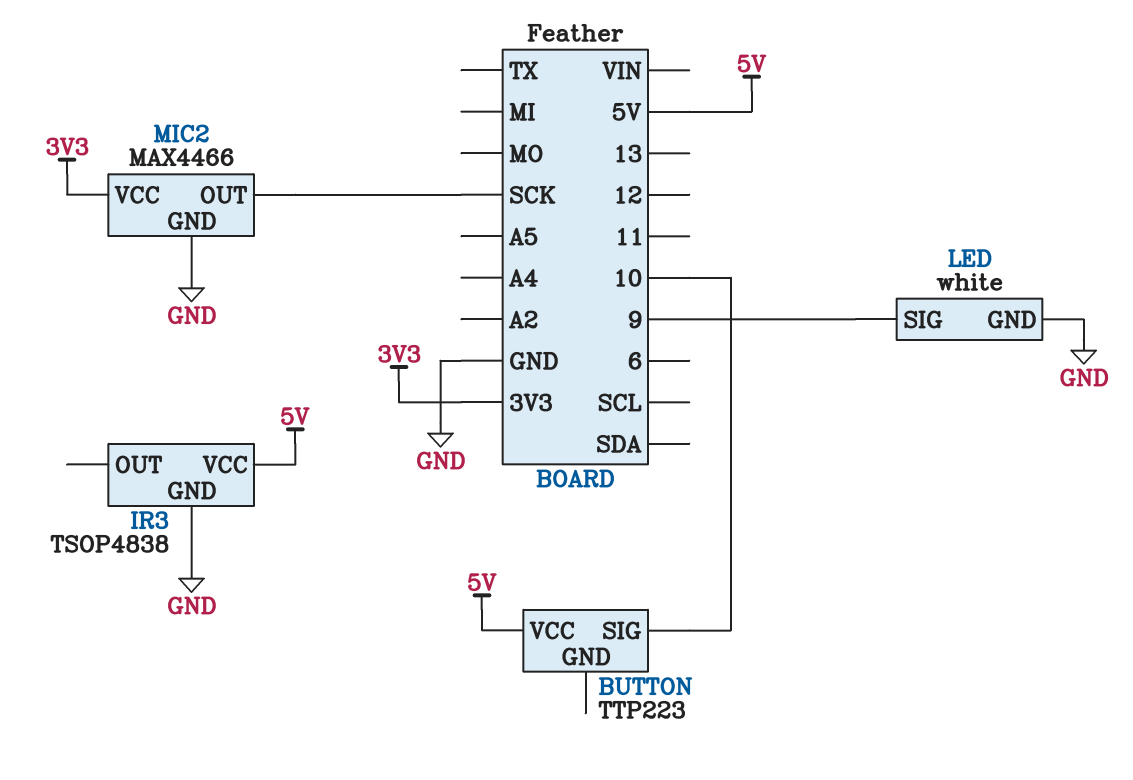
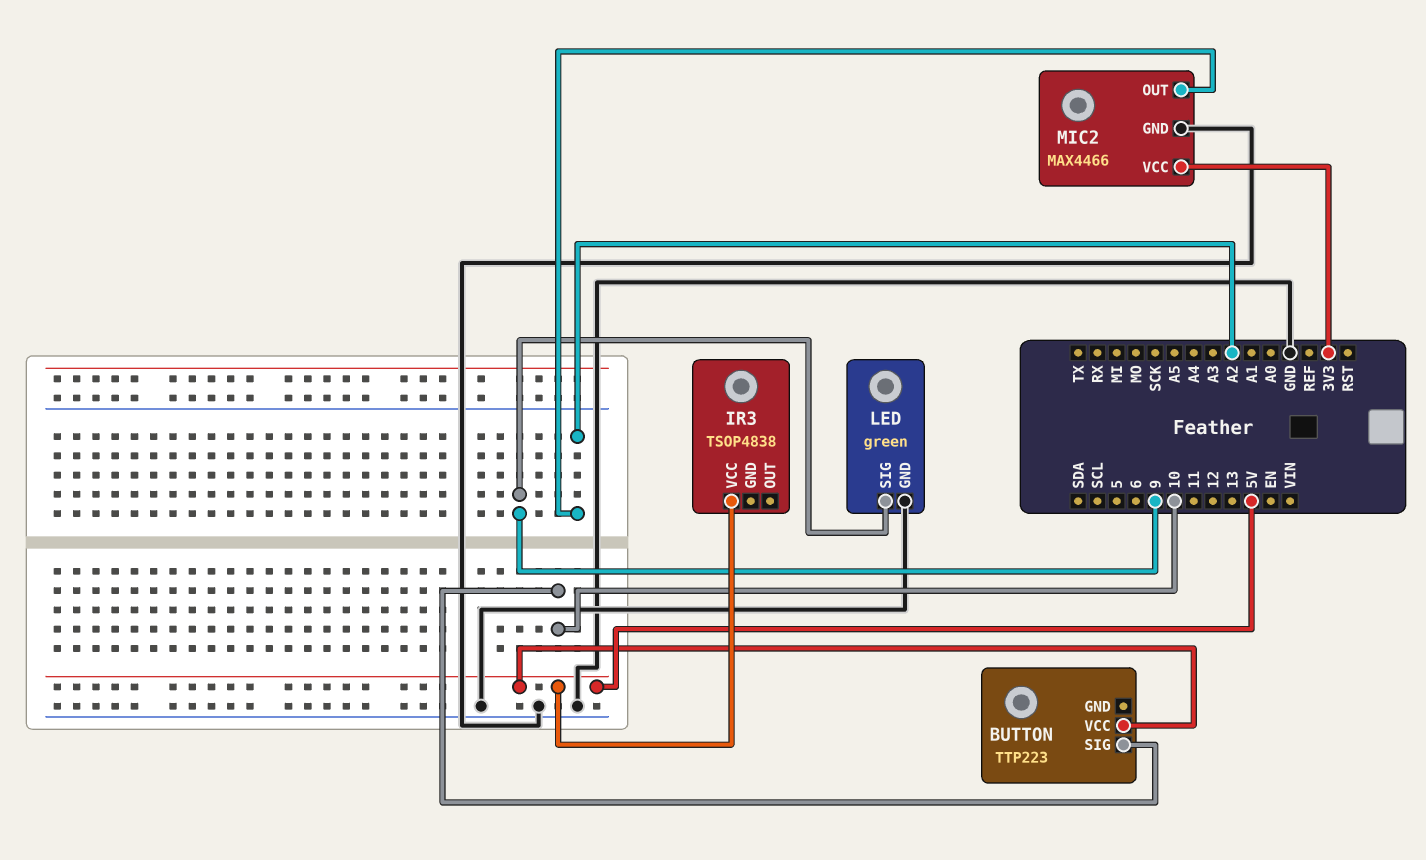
IR3 pin GND: GND -> none
LED: white -> green
MIC2 pin OUT: SCK -> A2

